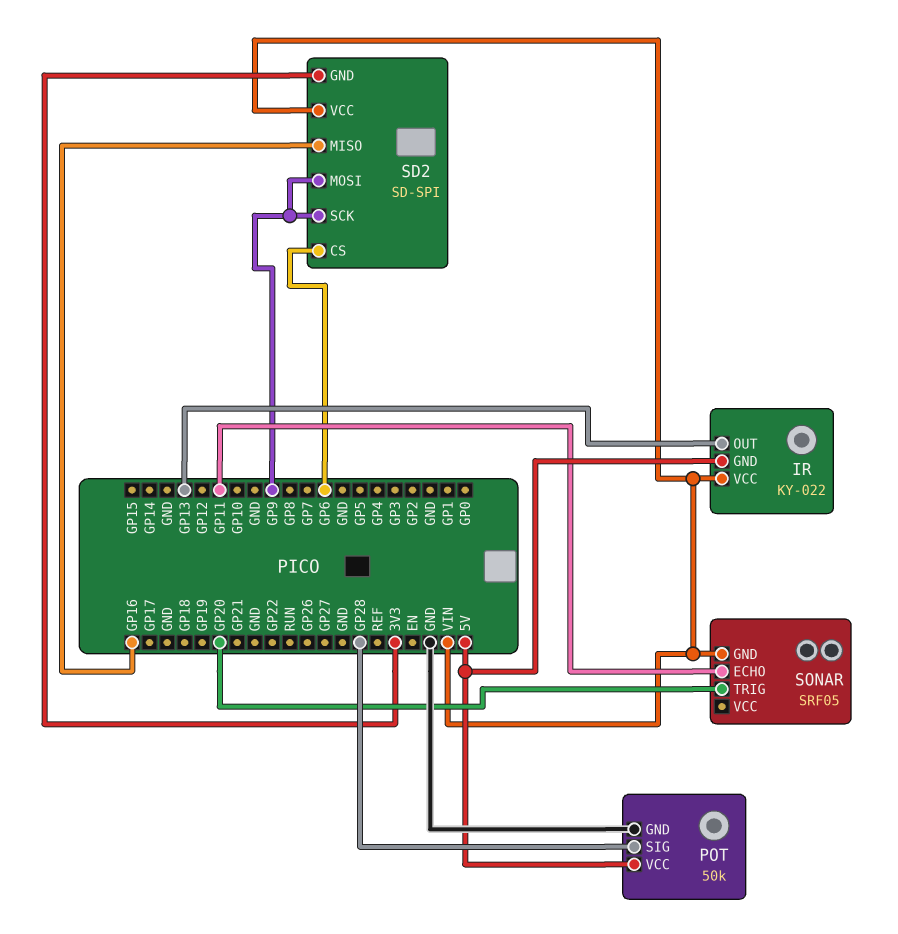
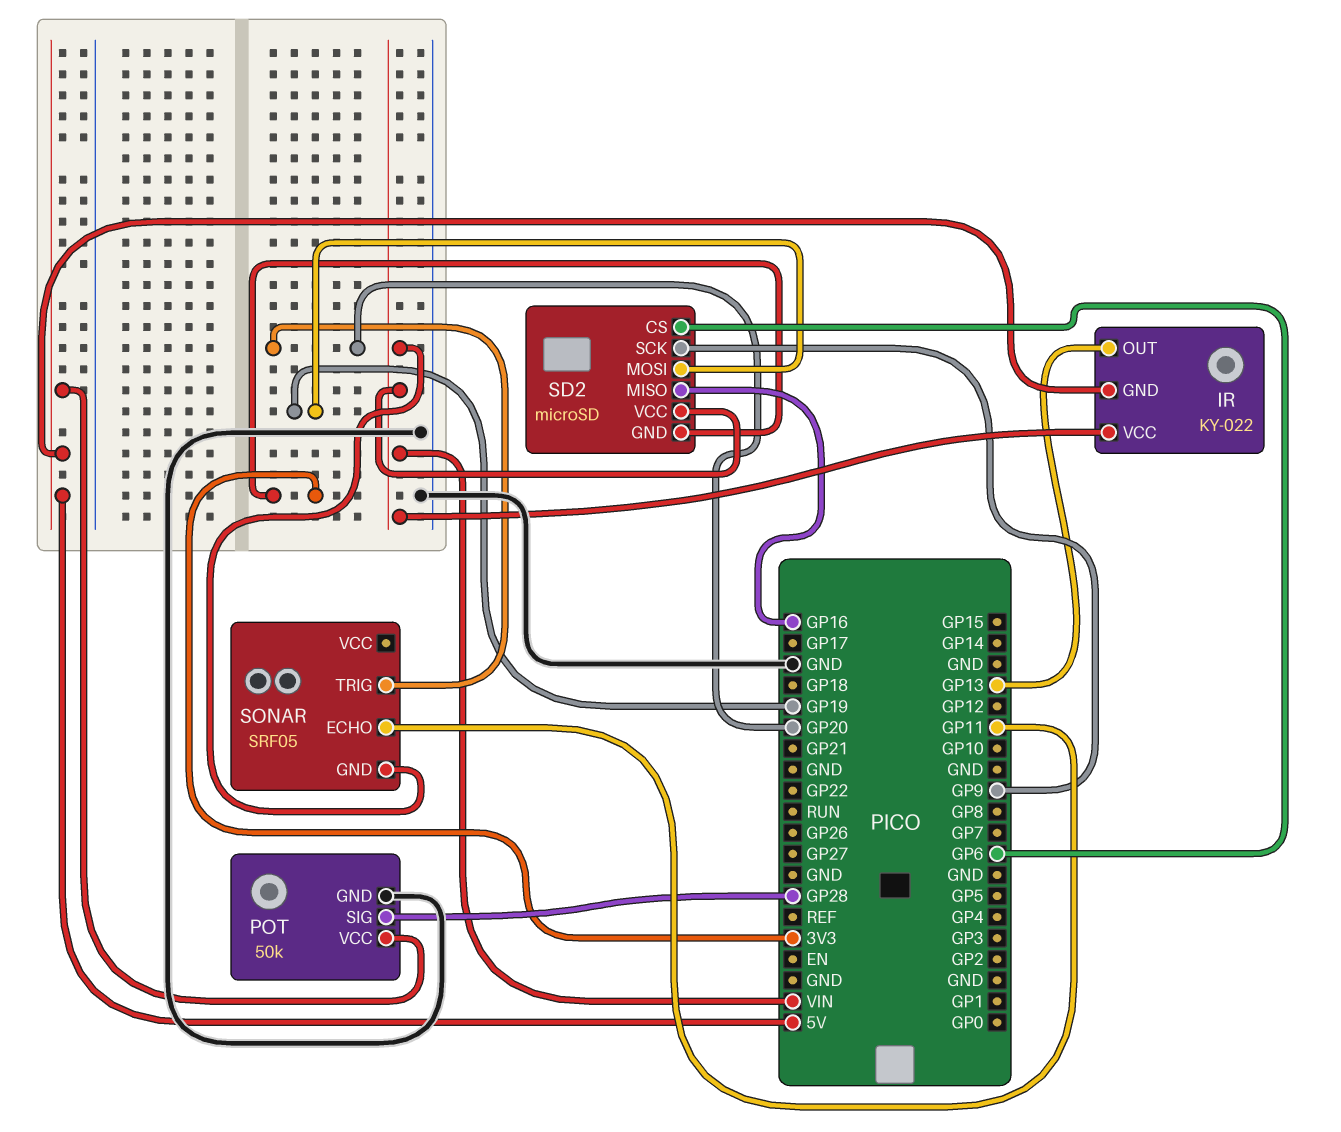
SD2: SD-SPI -> microSD
SD2 pin MOSI: GP9 -> GP19

